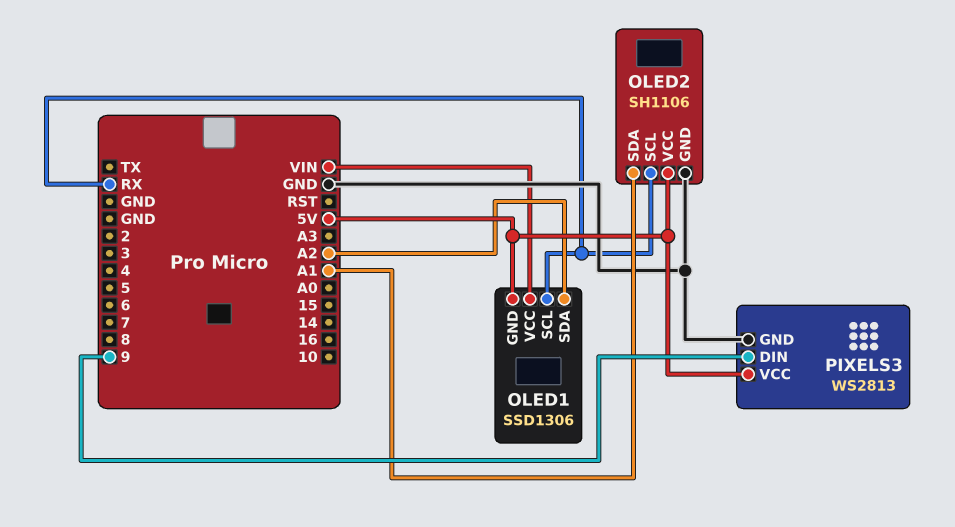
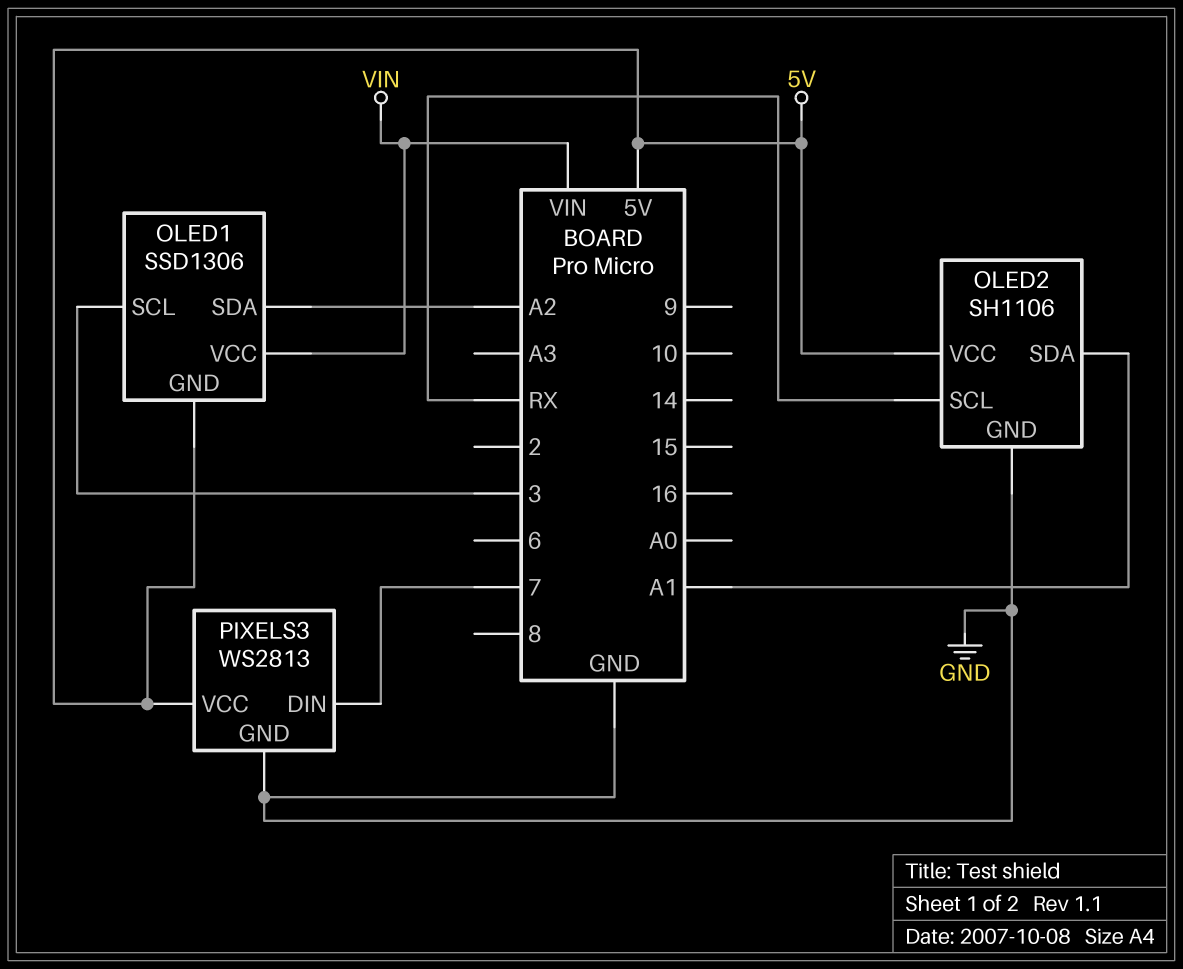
OLED1 pin SCL: RX -> 3
PIXELS3 pin DIN: 9 -> 7

